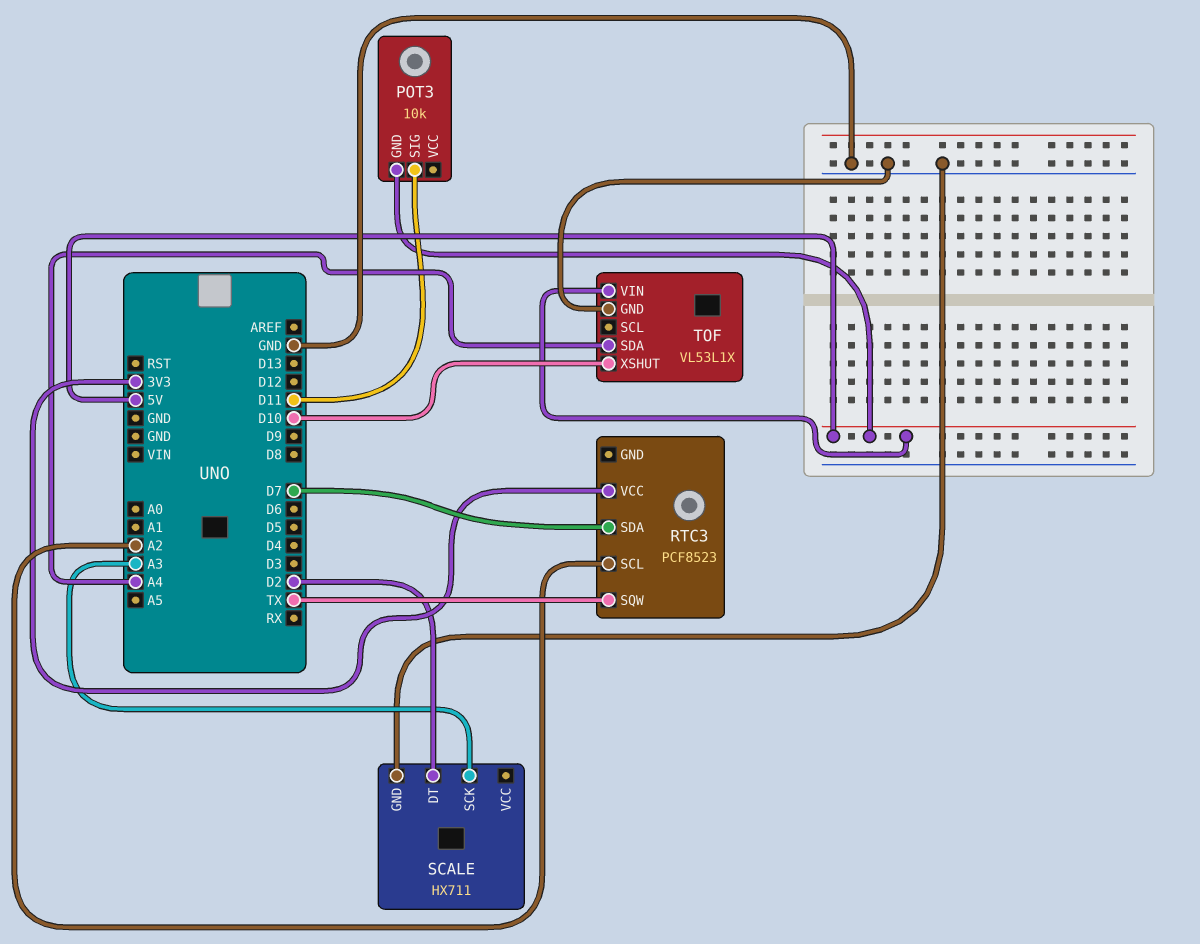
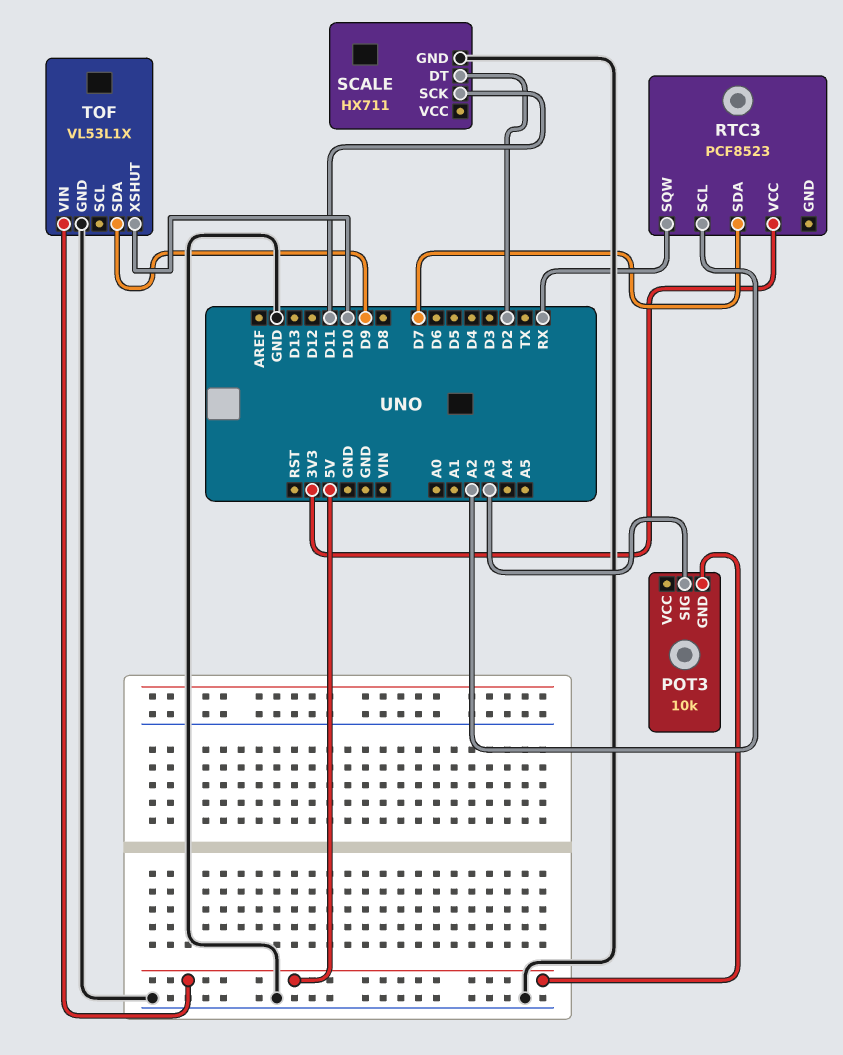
POT3 pin SIG: D11 -> A3
RTC3 pin SQW: TX -> RX
SCALE pin SCK: A3 -> D11
TOF pin SDA: A4 -> D9

